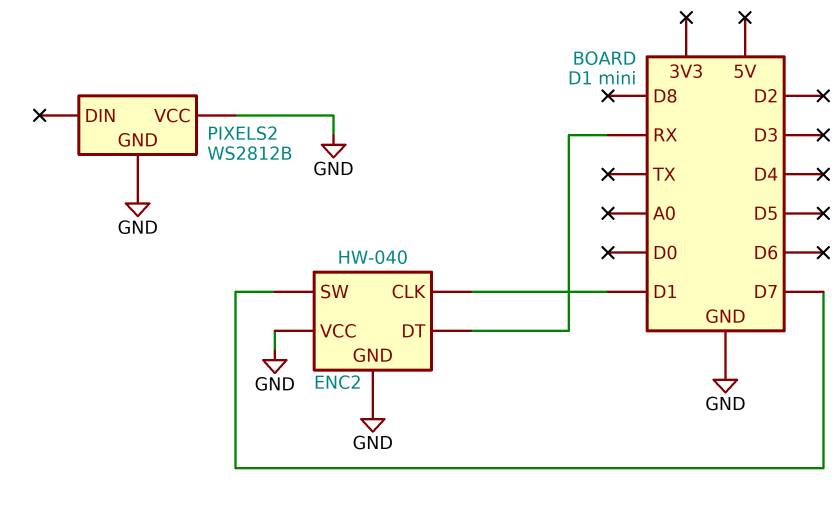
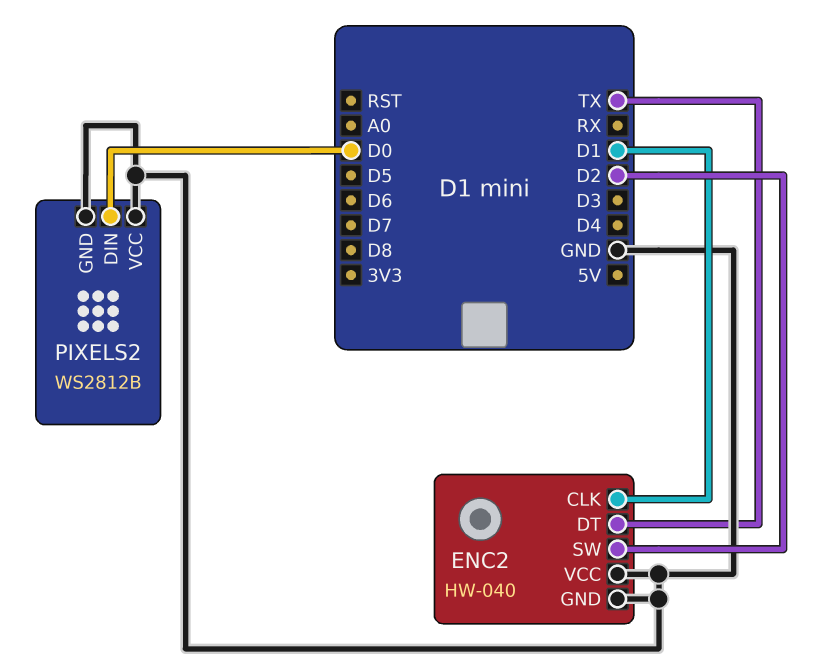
ENC2 pin DT: RX -> TX
ENC2 pin SW: D7 -> D2
PIXELS2 pin DIN: none -> D0

